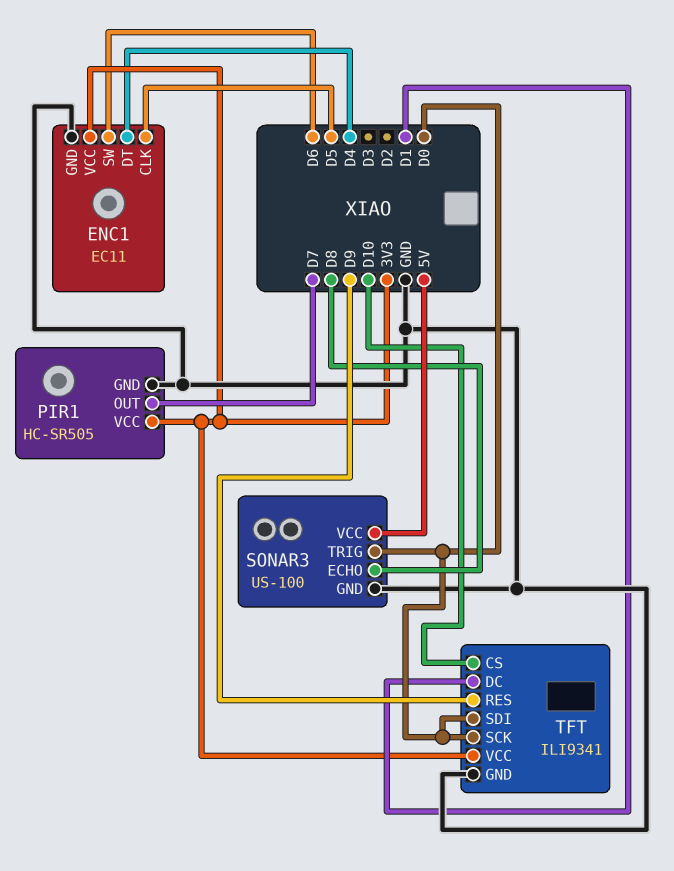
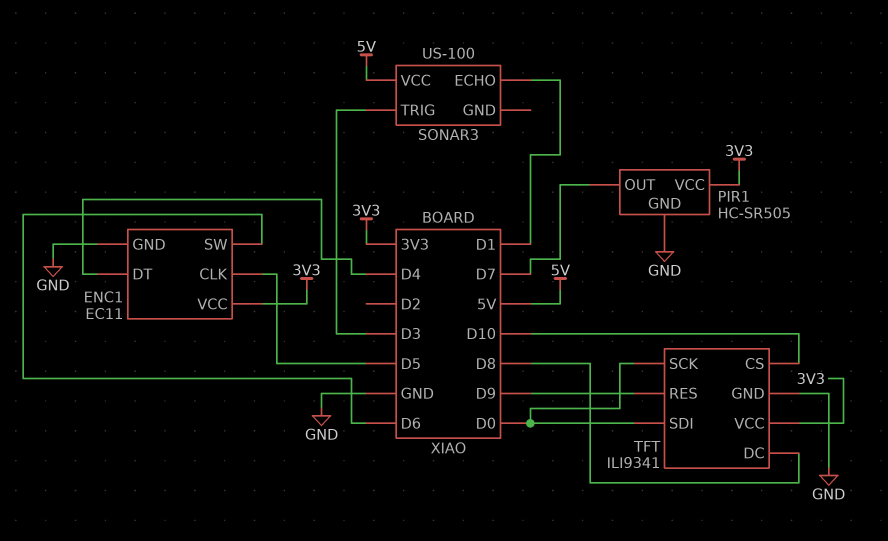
SONAR3 pin ECHO: D8 -> D1
SONAR3 pin GND: GND -> none
SONAR3 pin TRIG: D0 -> D3
TFT pin DC: D1 -> D8

